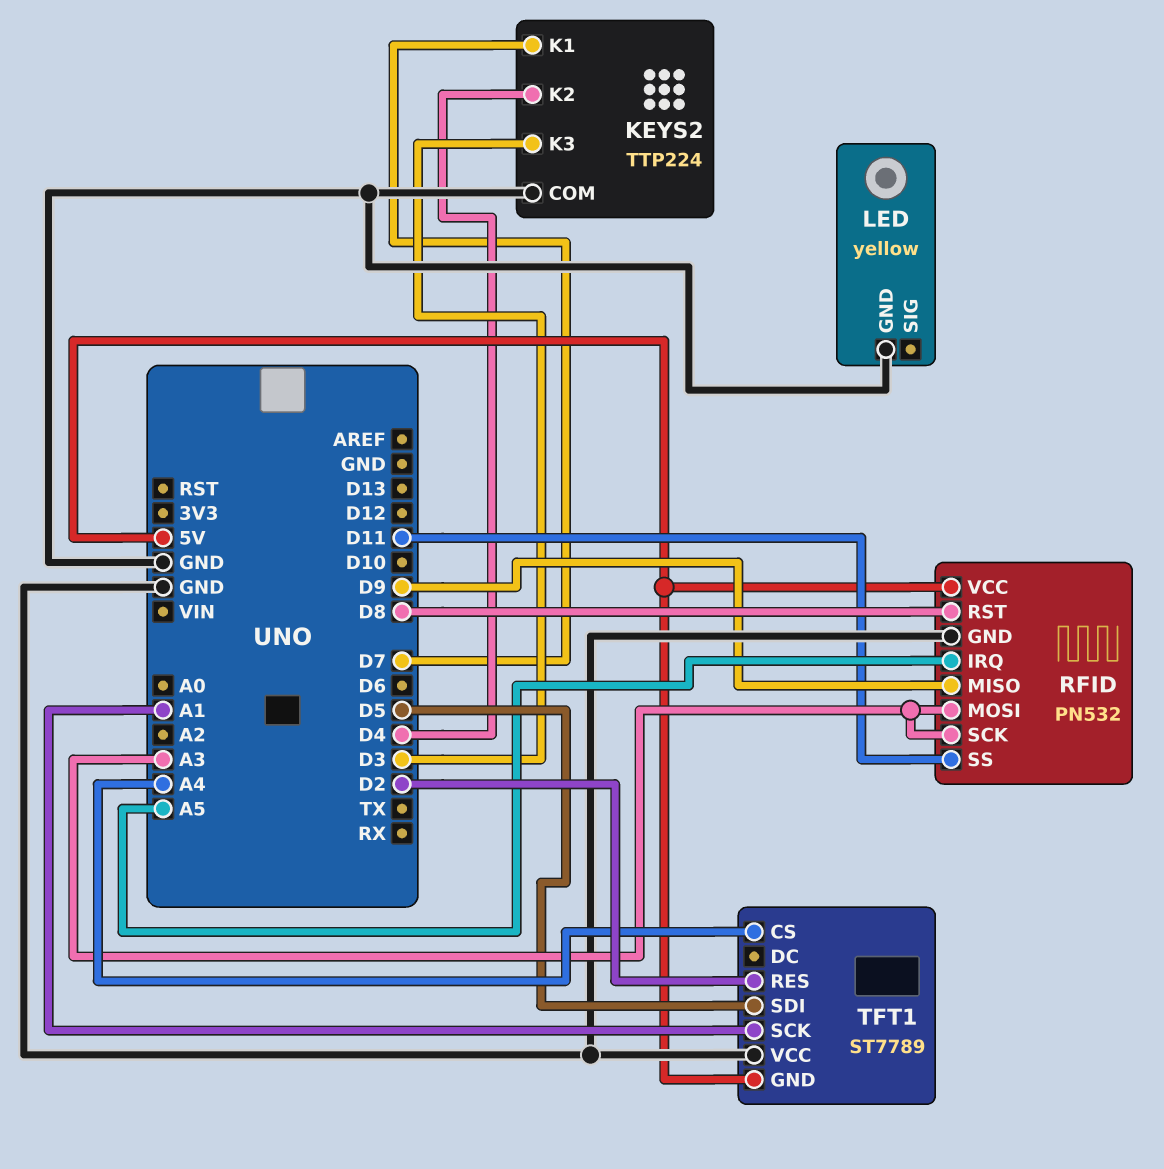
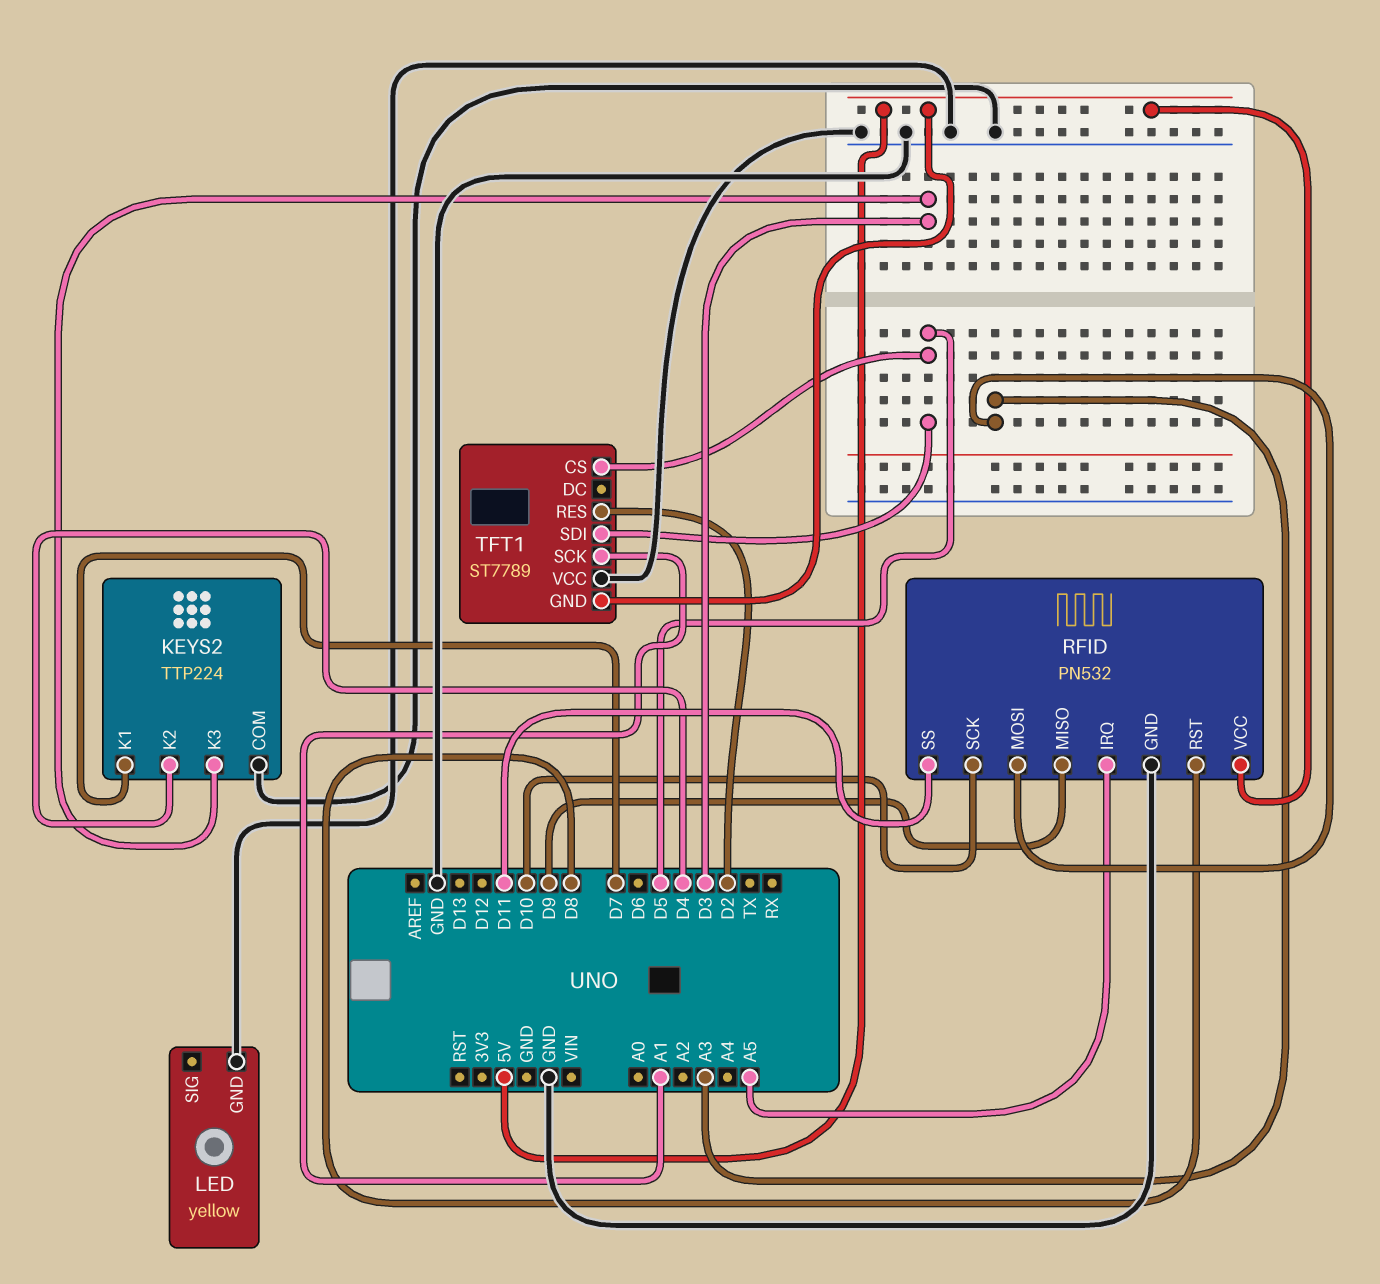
RFID pin SCK: A3 -> D10
TFT1 pin CS: A4 -> D5

